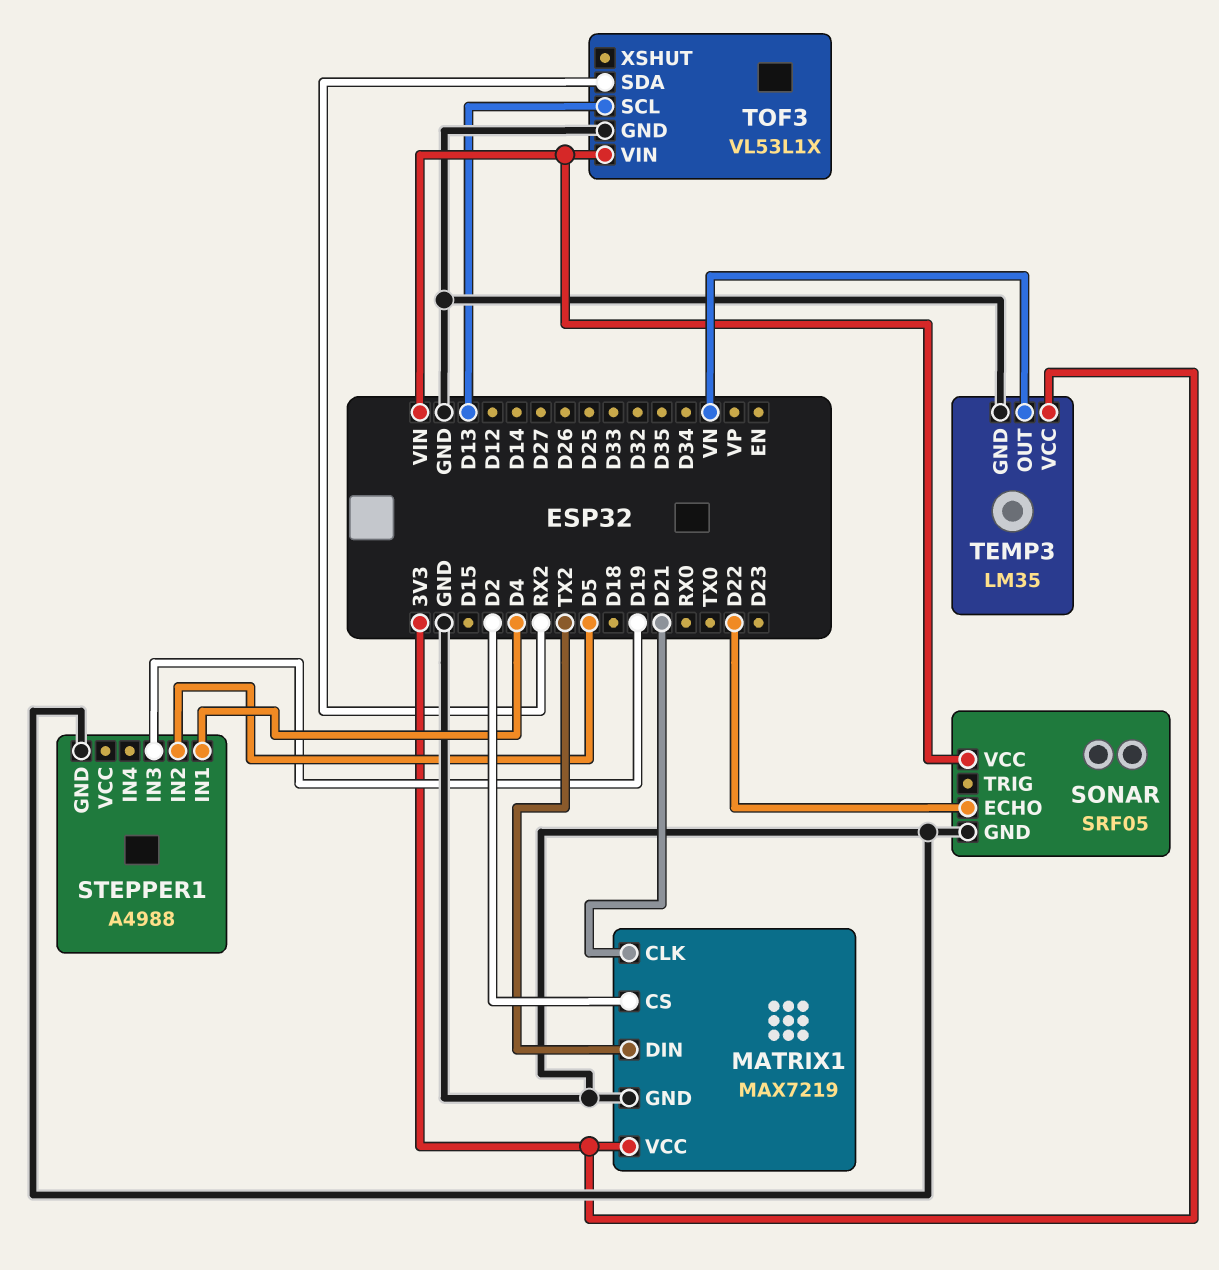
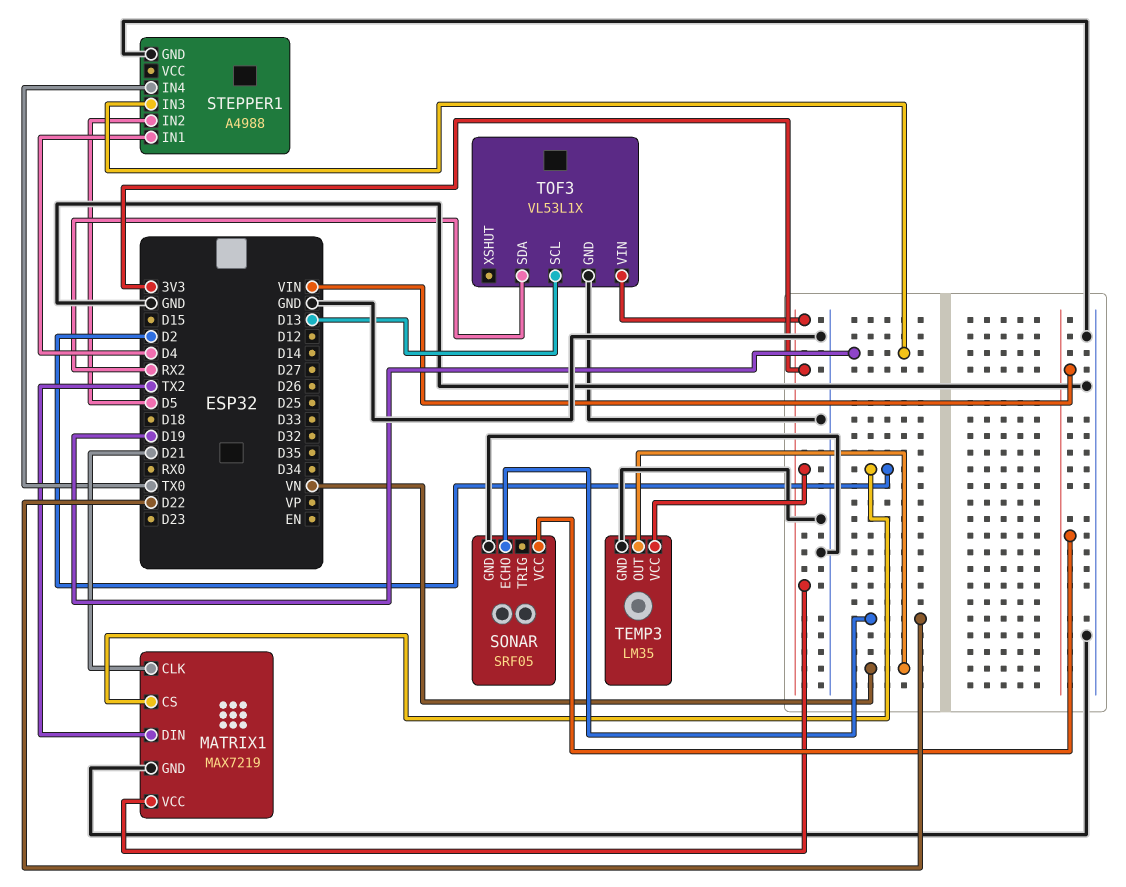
STEPPER1 pin IN4: none -> TX0
TOF3 pin VIN: VIN -> 3V3

